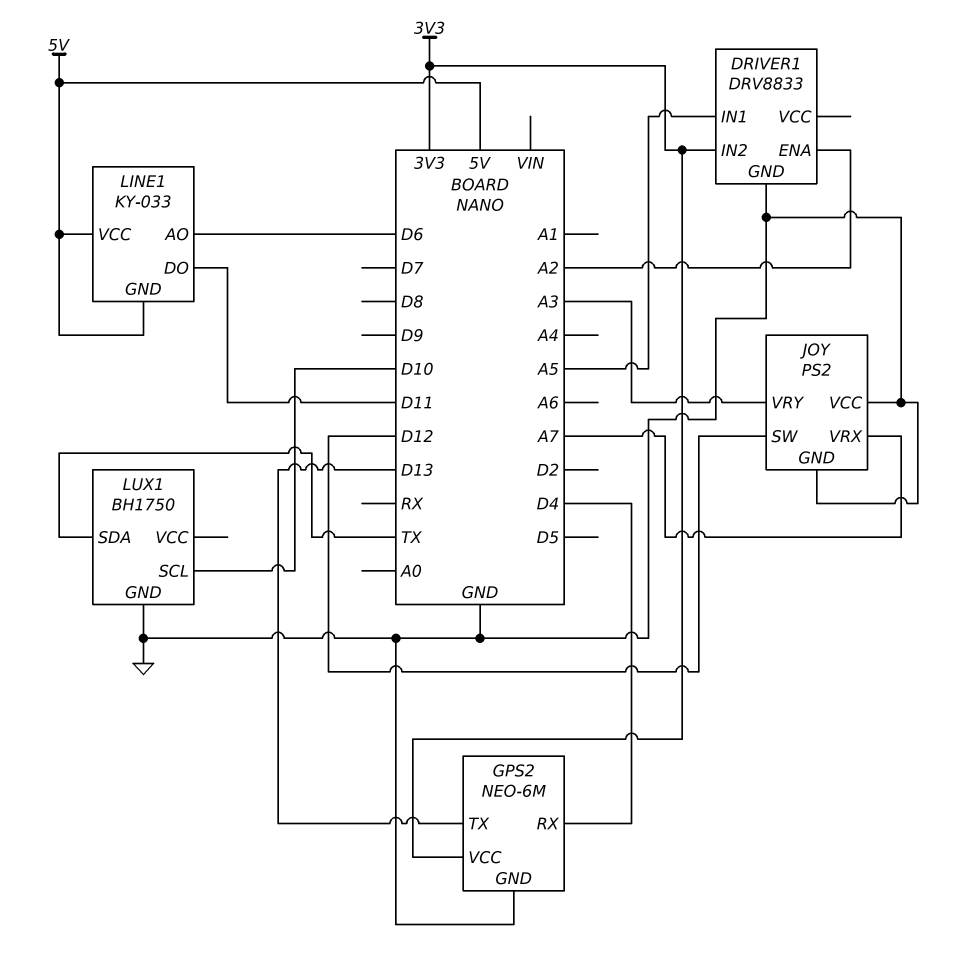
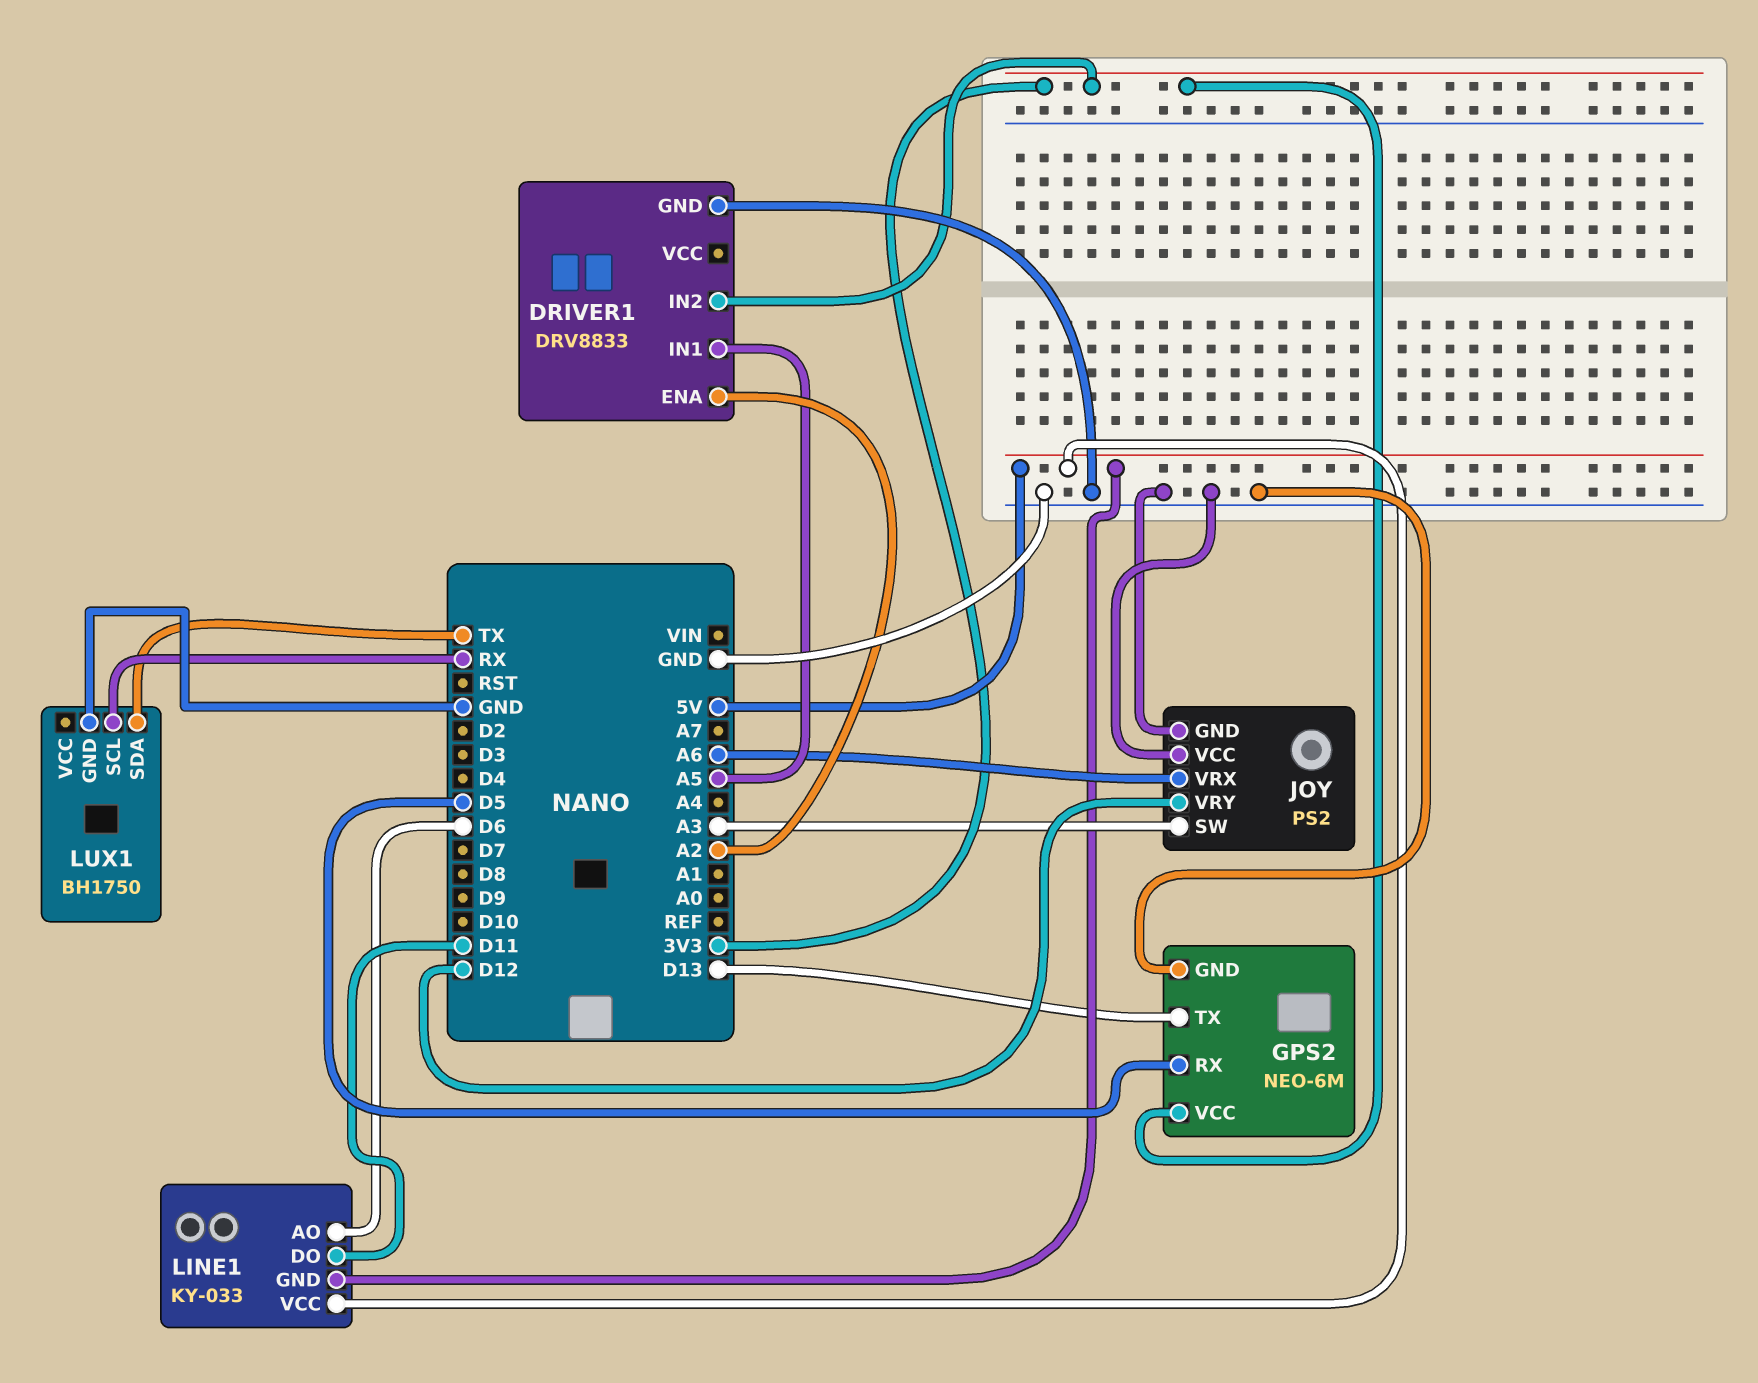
GPS2 pin RX: D4 -> D5
JOY pin SW: D12 -> A3
JOY pin VRX: A7 -> A6
JOY pin VRY: A3 -> D12
LUX1 pin SCL: D10 -> RX

